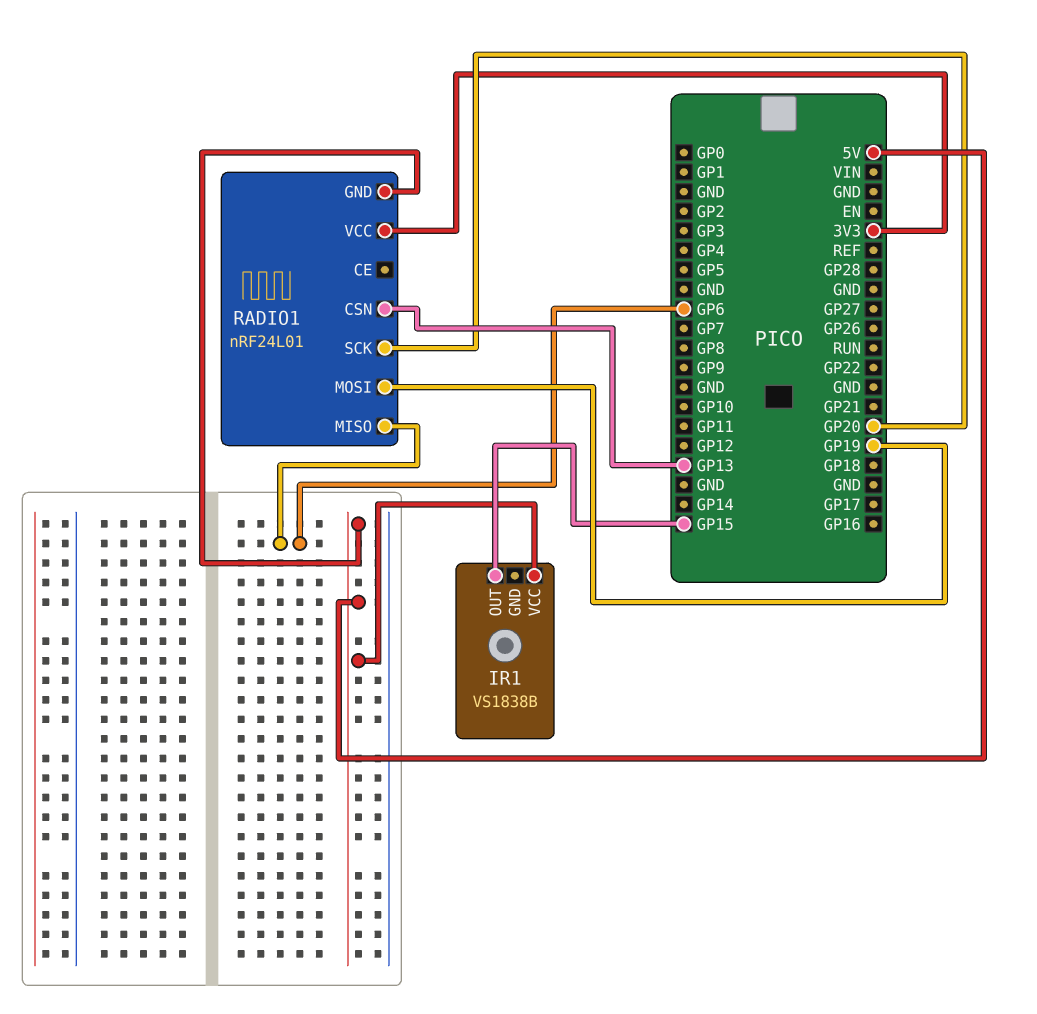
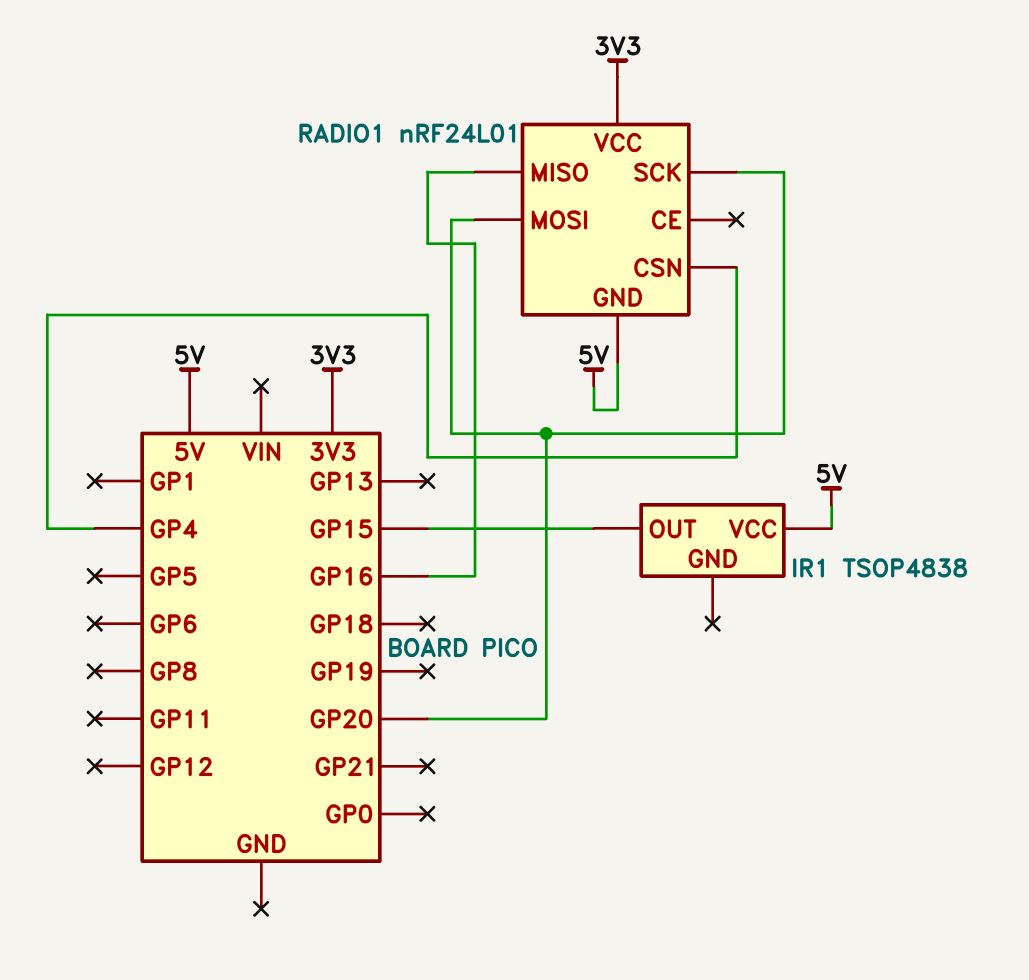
IR1: VS1838B -> TSOP4838
RADIO1 pin CSN: GP13 -> GP4
RADIO1 pin MISO: GP6 -> GP16
RADIO1 pin MOSI: GP19 -> GP20

